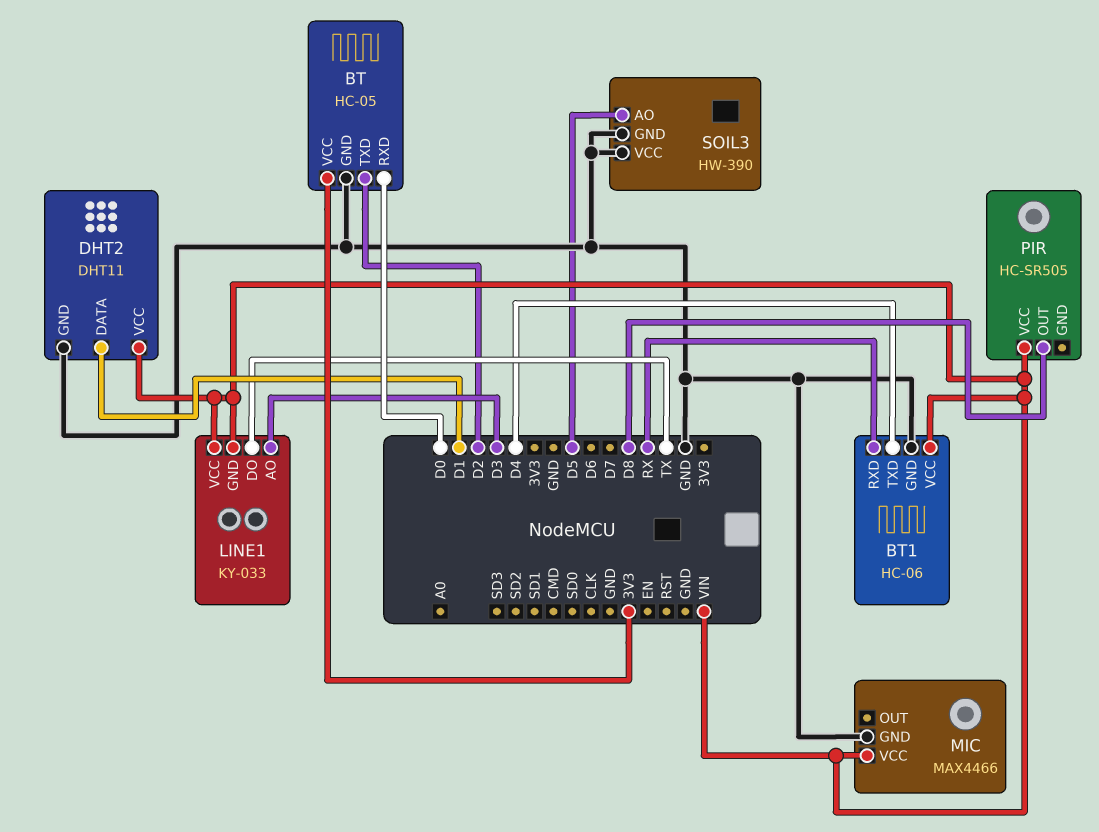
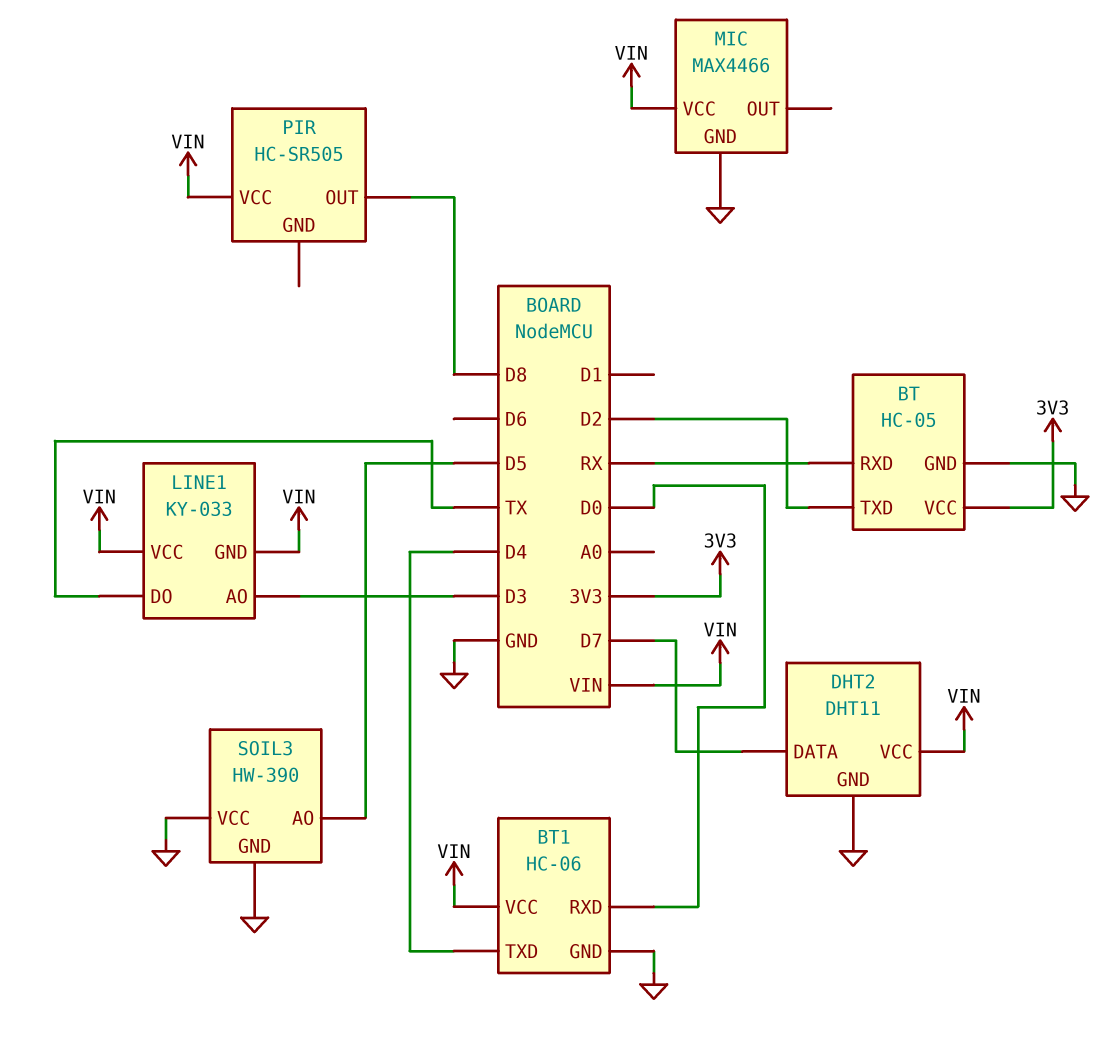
BT pin RXD: D0 -> RX
BT1 pin RXD: RX -> D0
DHT2 pin DATA: D1 -> D7

